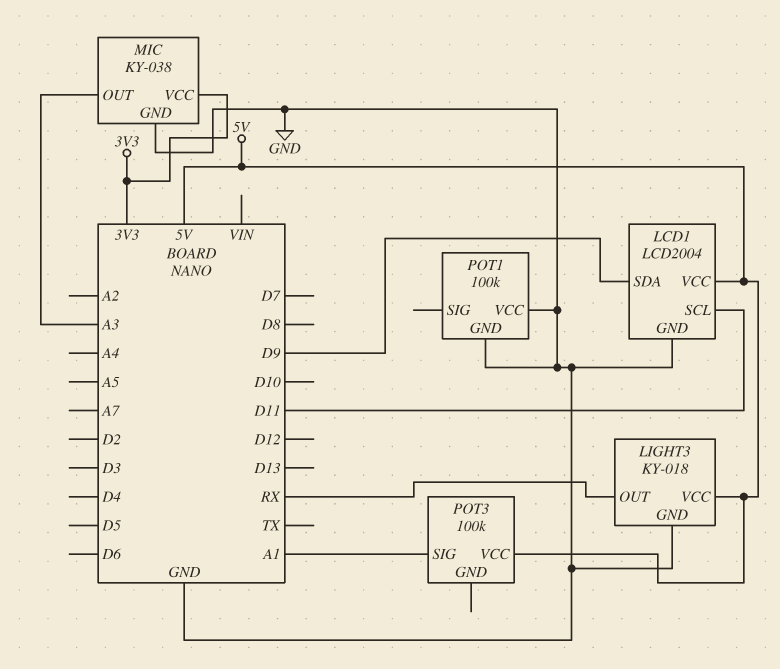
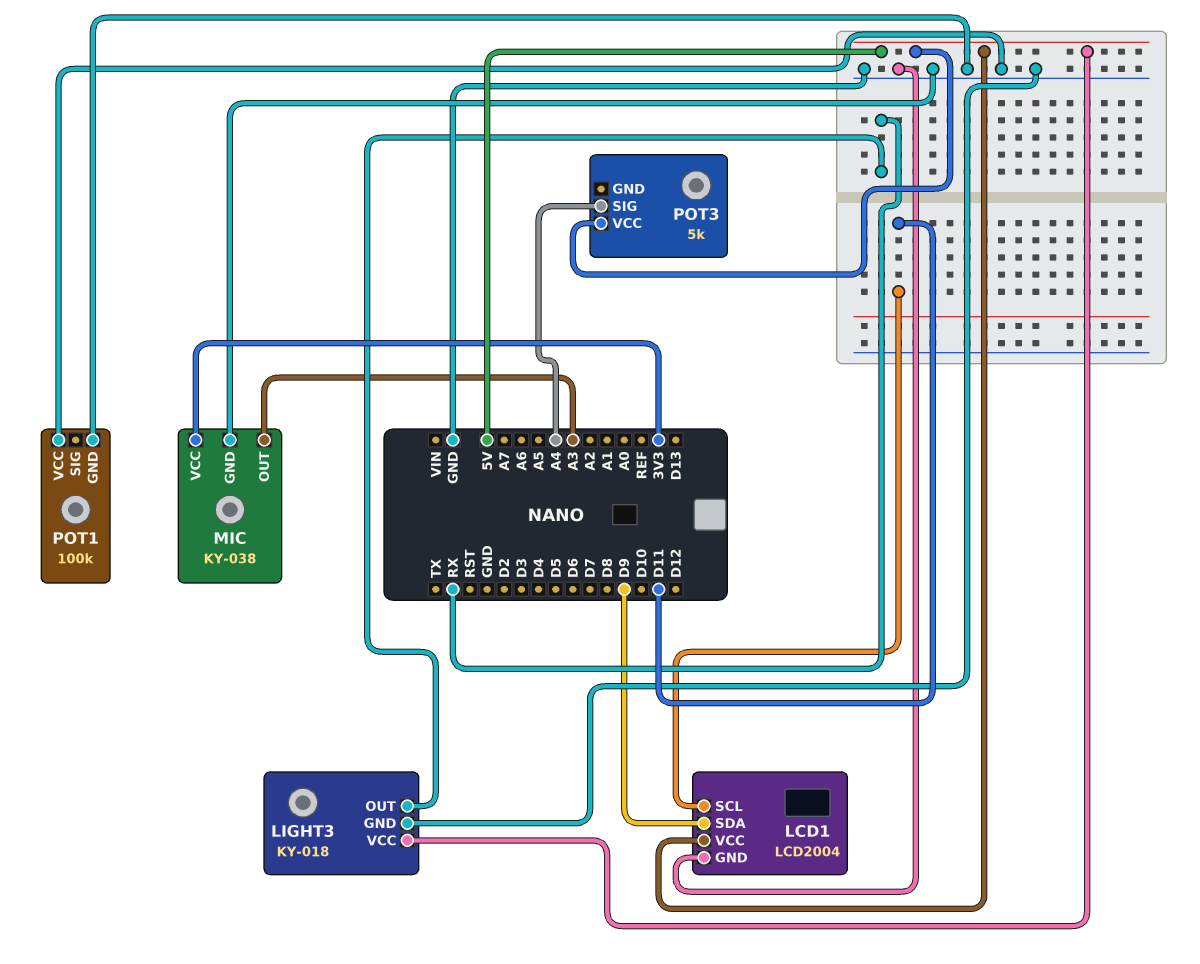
POT3: 100k -> 5k
POT3 pin SIG: A1 -> A4

